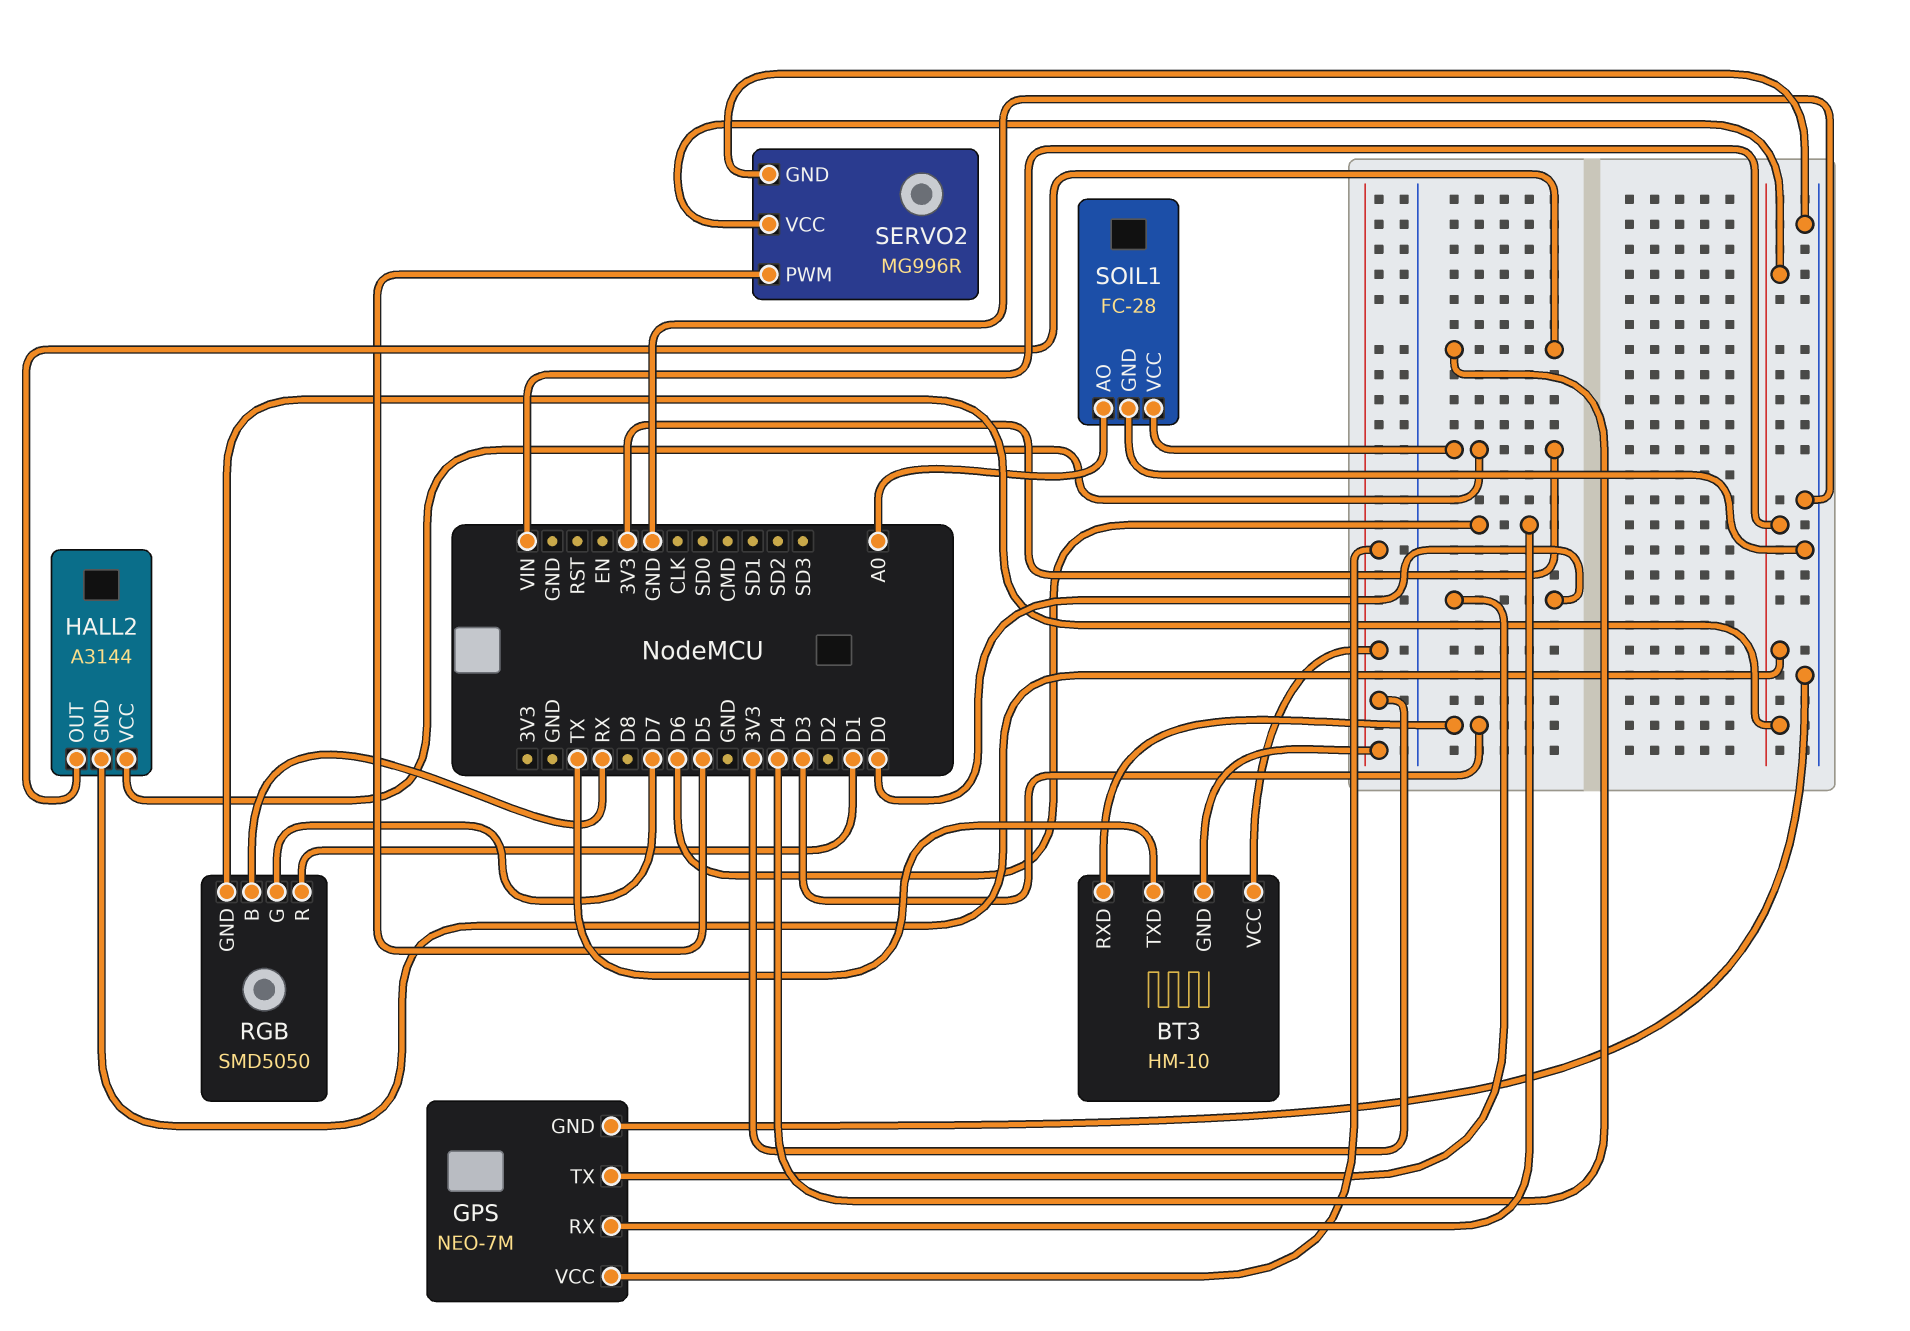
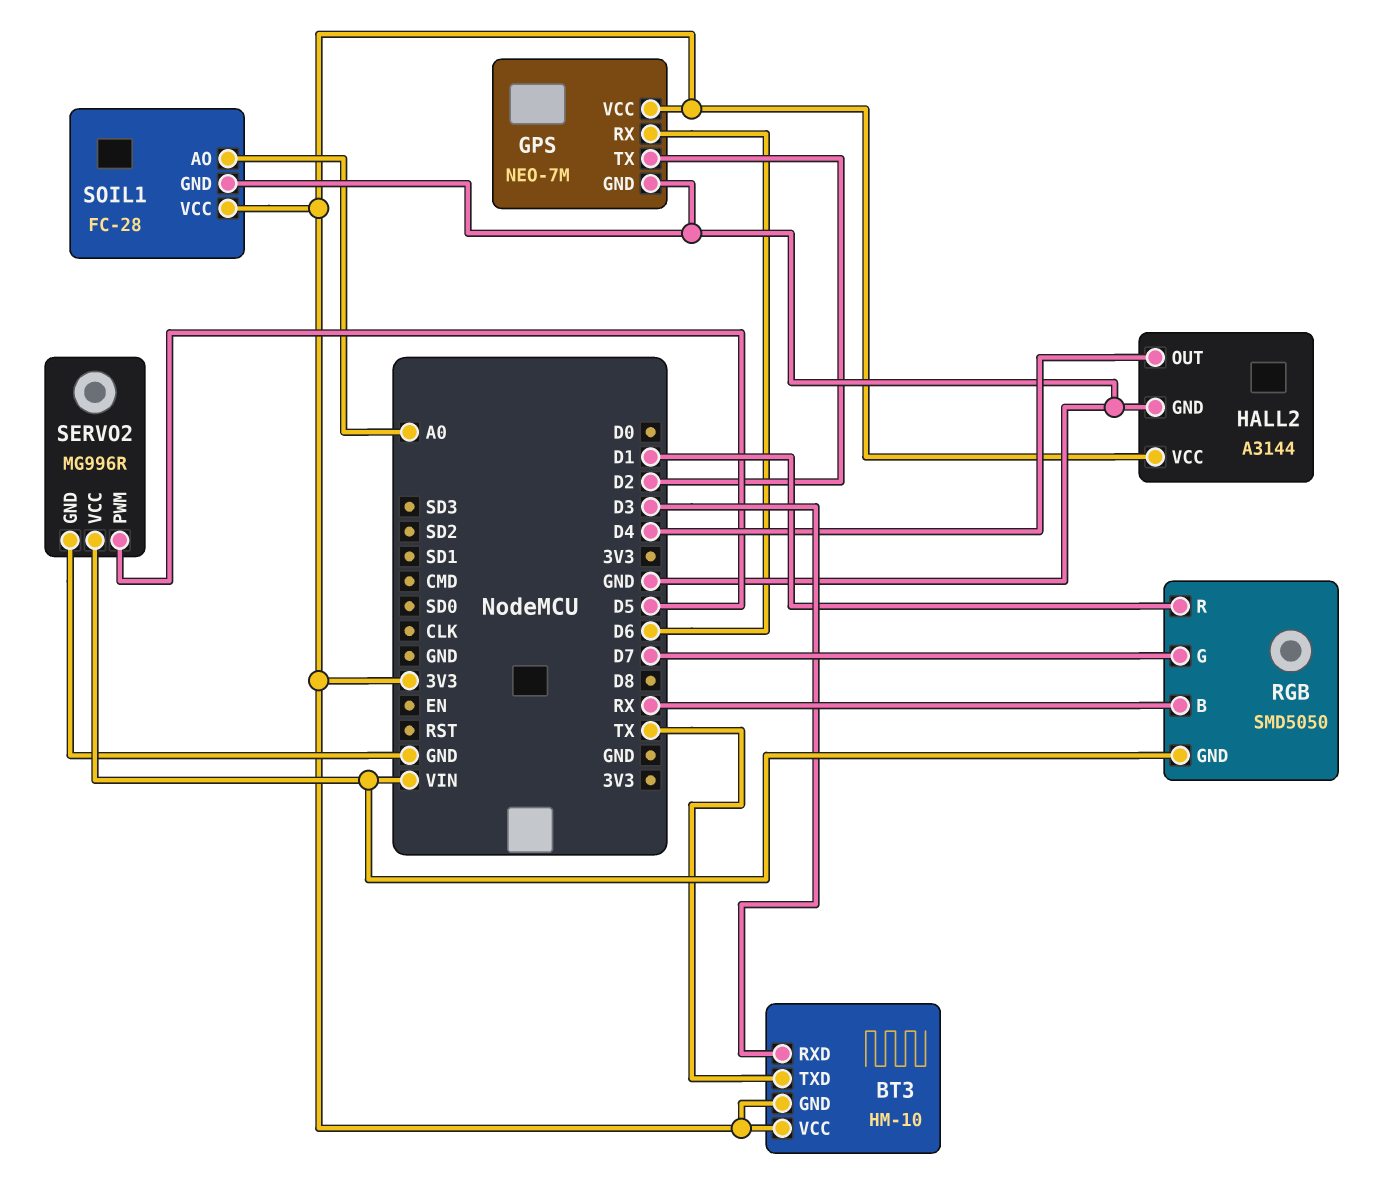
GPS pin TX: D0 -> D2
HALL2 pin GND: VIN -> GND

